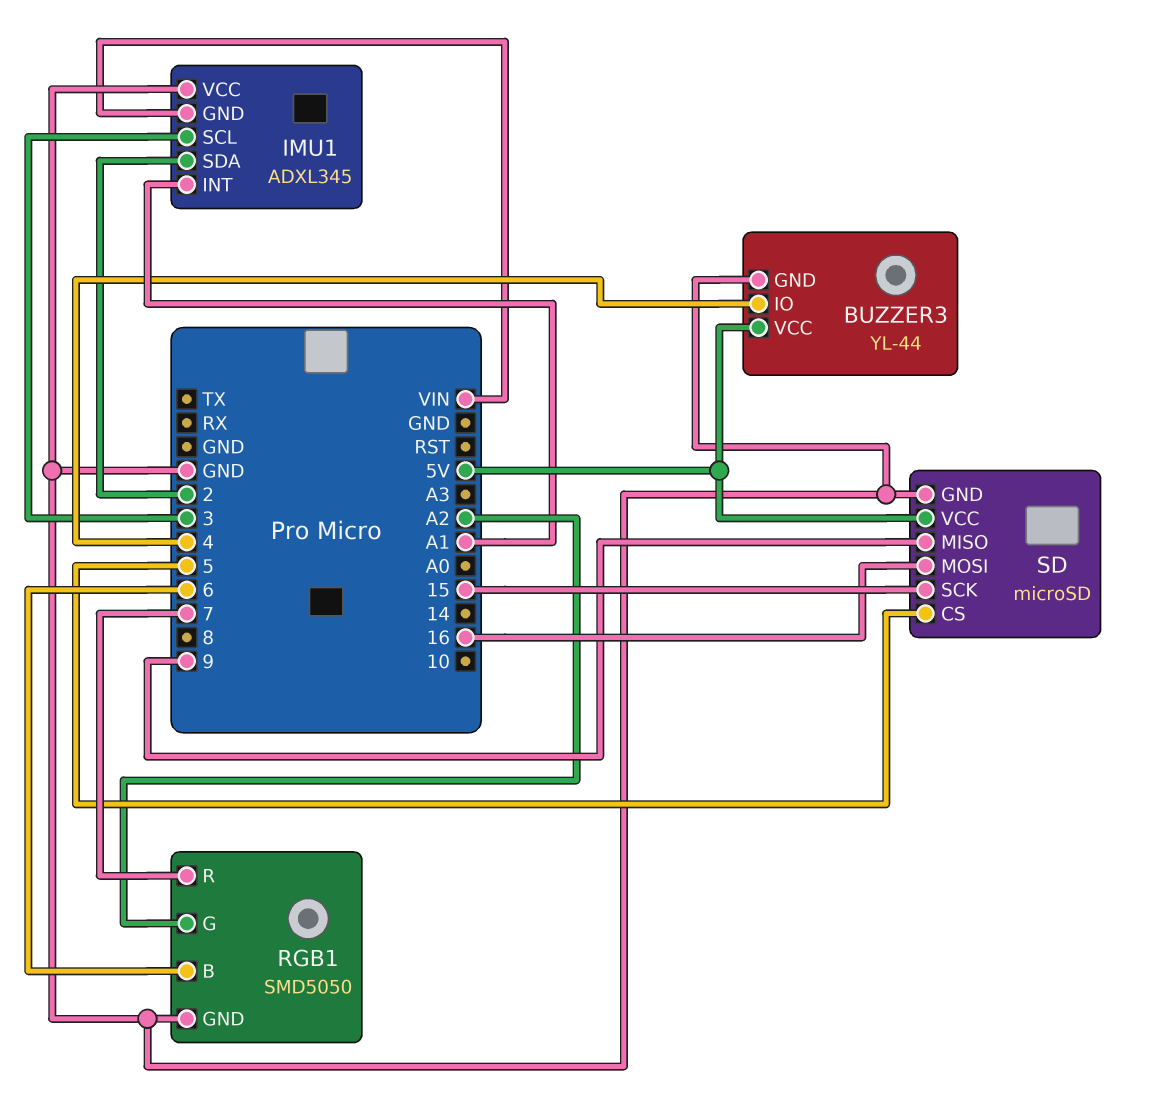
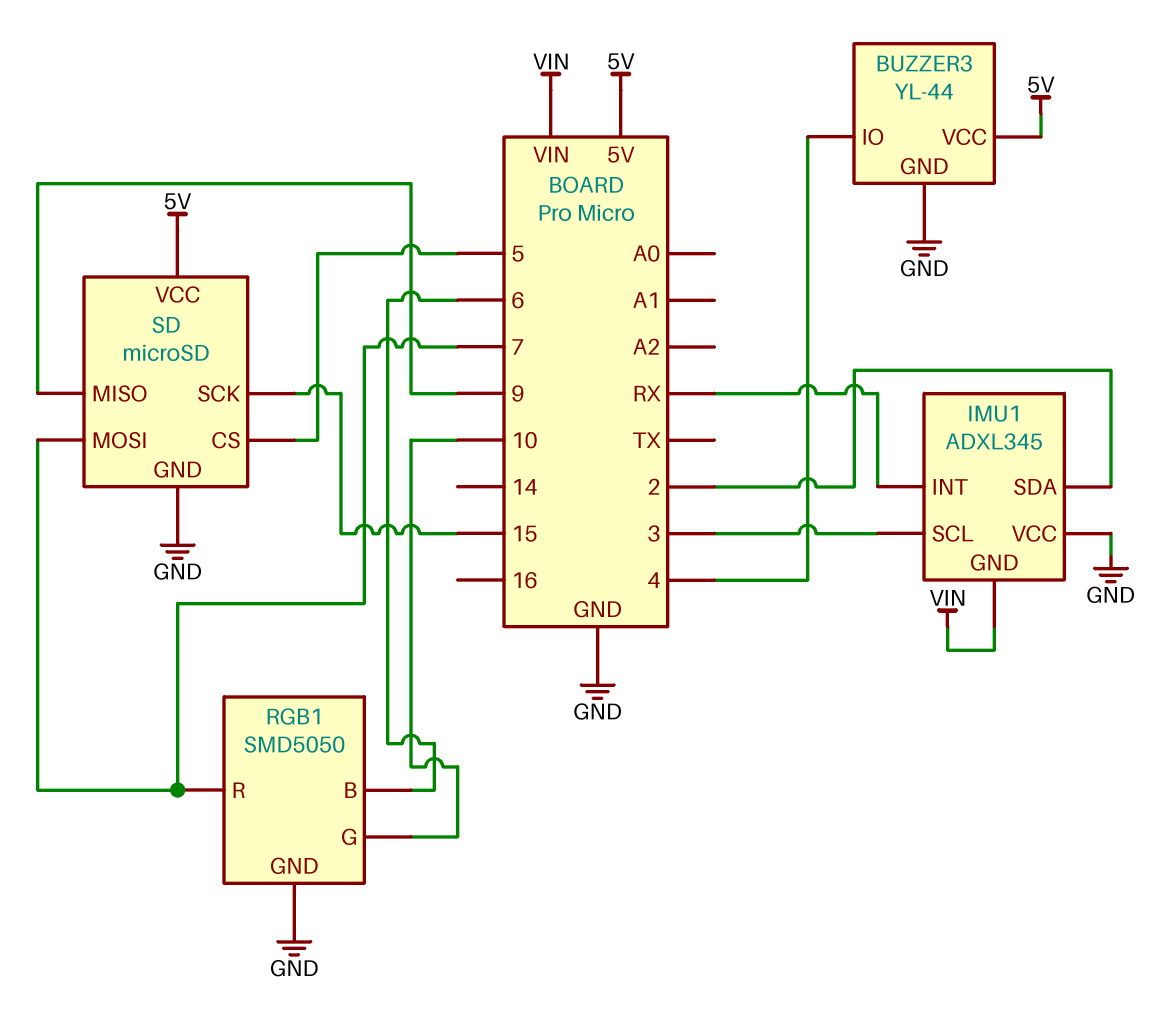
IMU1 pin INT: A1 -> RX
RGB1 pin G: A2 -> 10
SD pin MOSI: 16 -> 7

